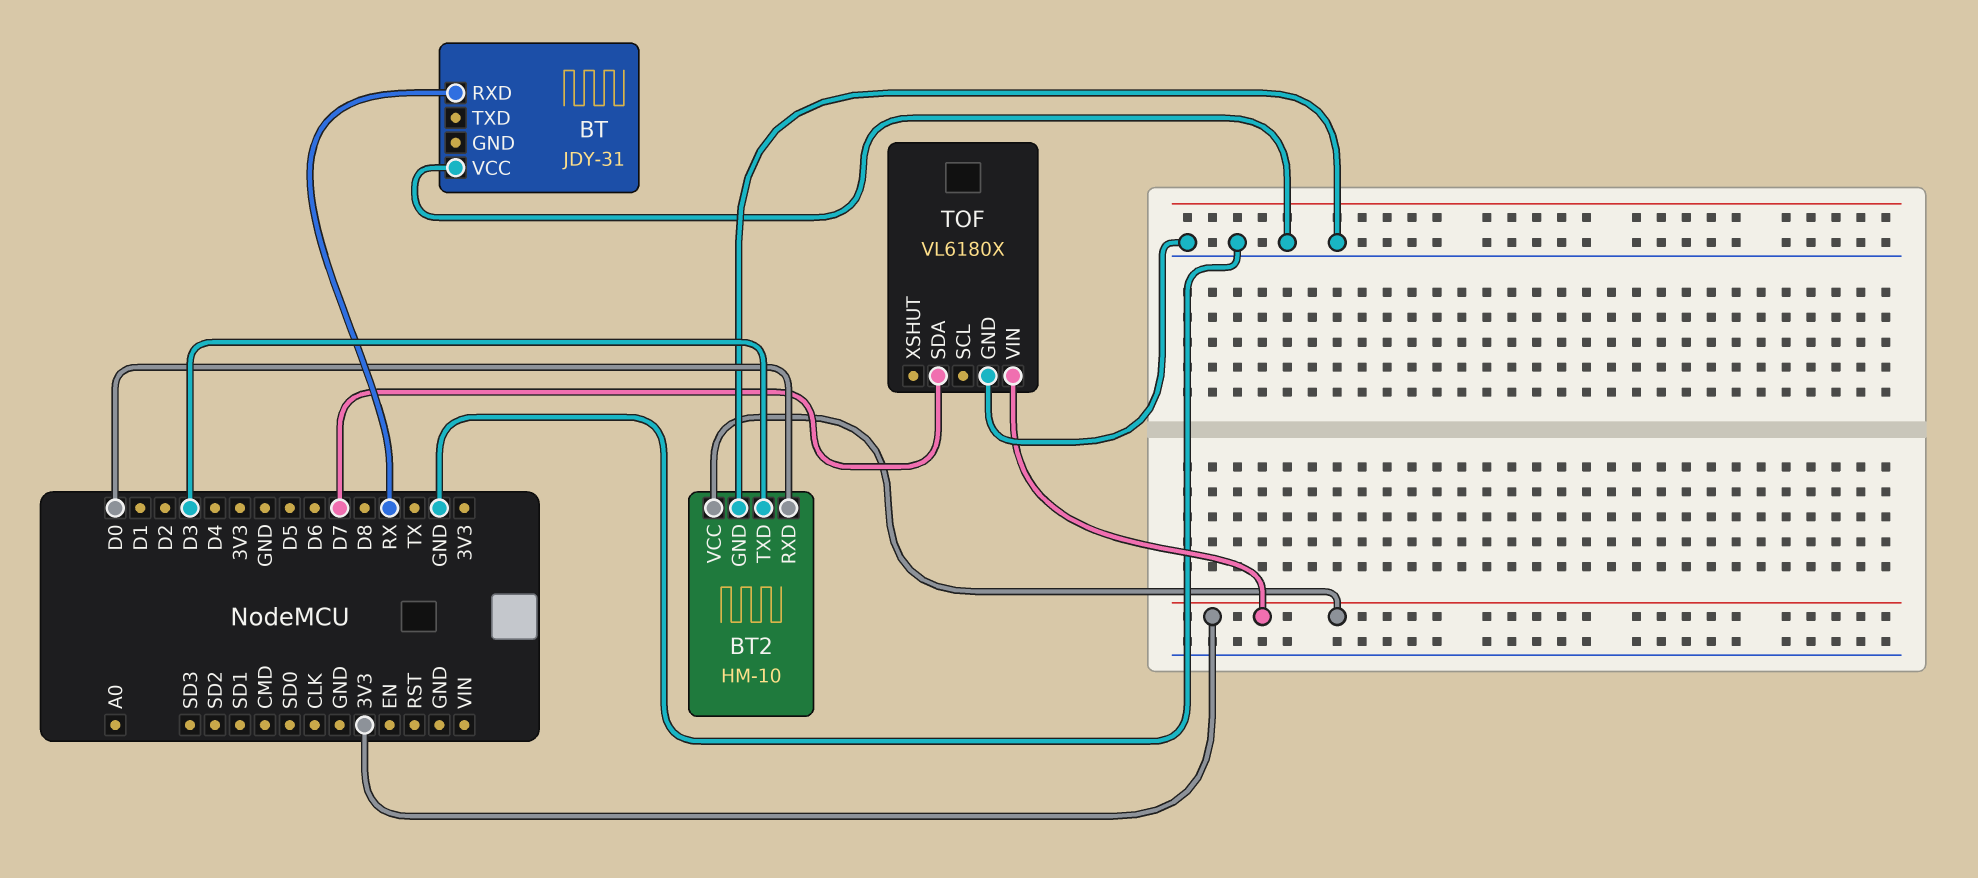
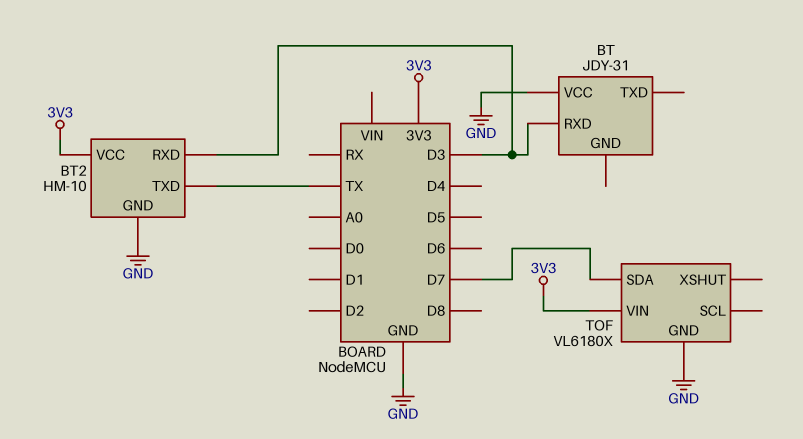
BT pin RXD: RX -> D3
BT2 pin RXD: D0 -> D3
BT2 pin TXD: D3 -> TX

